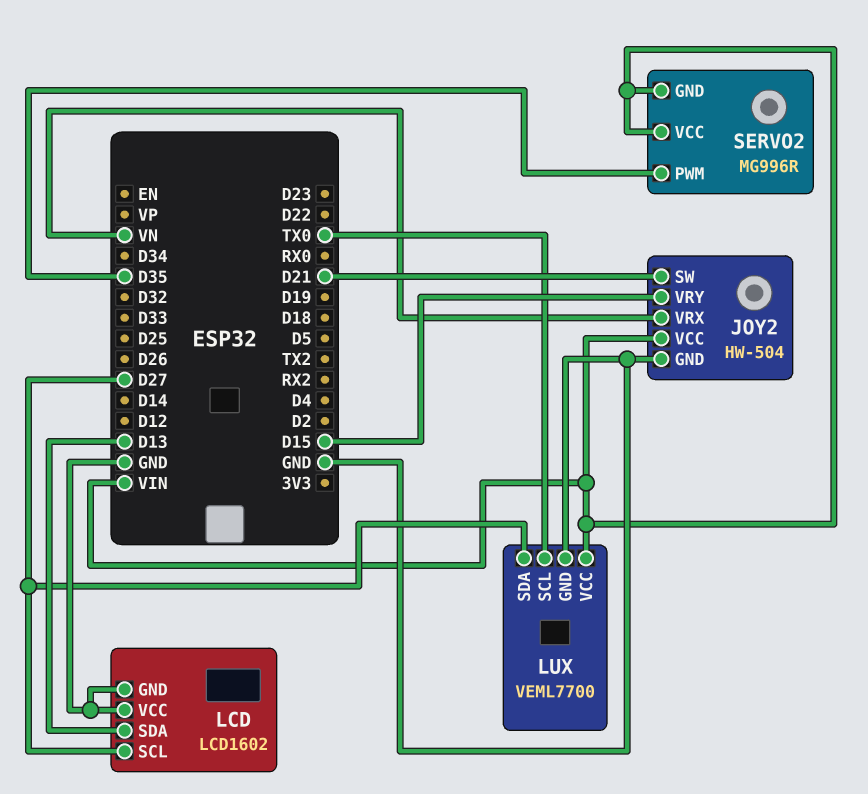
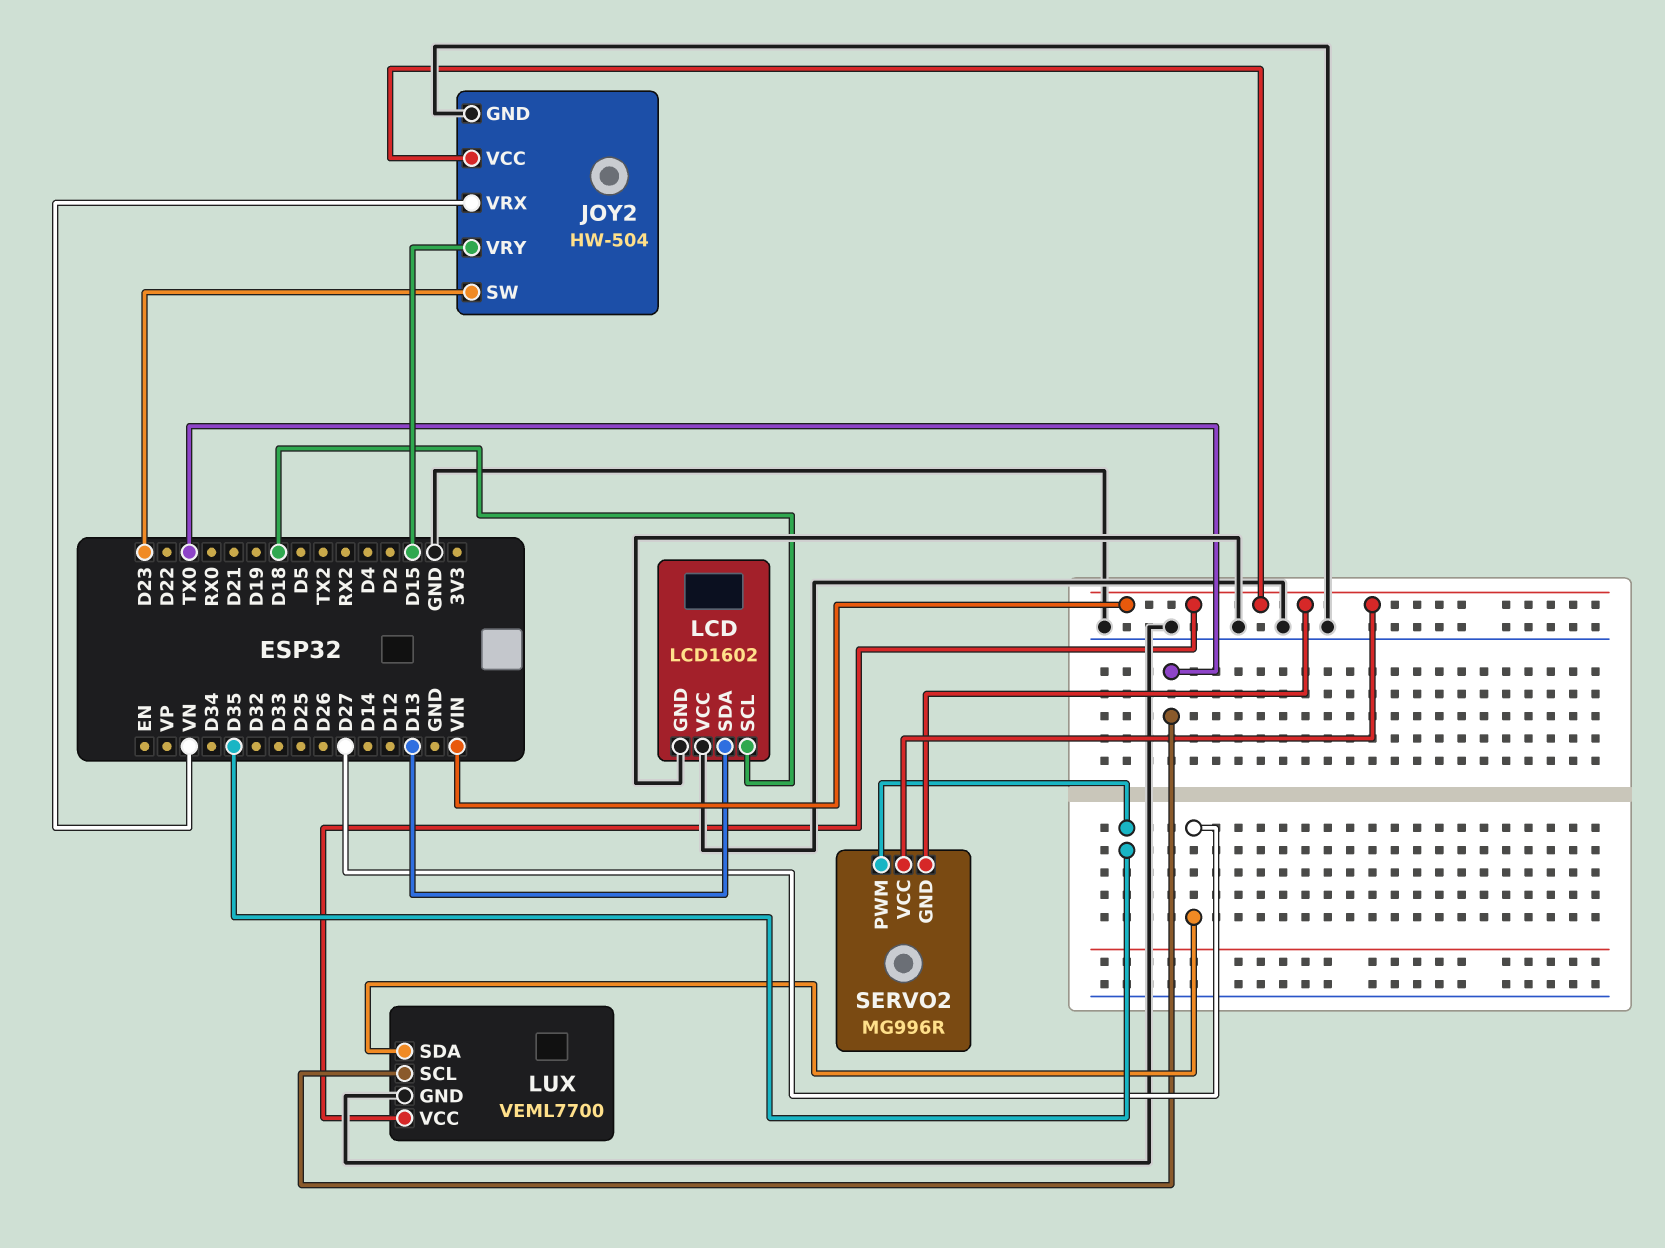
JOY2 pin SW: D21 -> D23
LCD pin SCL: D27 -> D18

